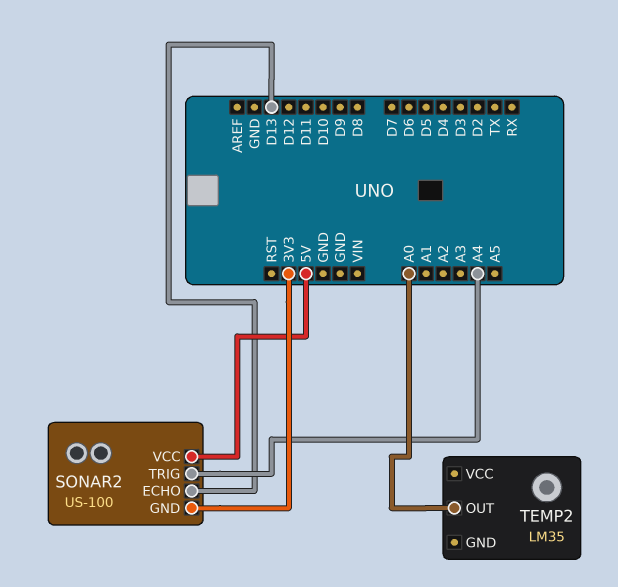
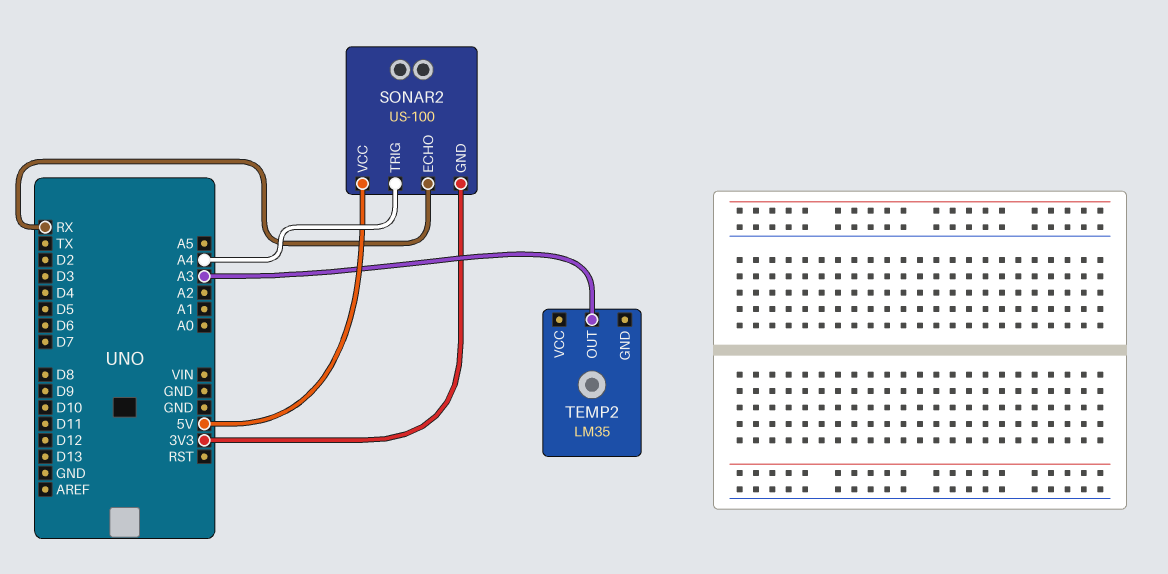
SONAR2 pin ECHO: D13 -> RX
TEMP2 pin OUT: A0 -> A3

